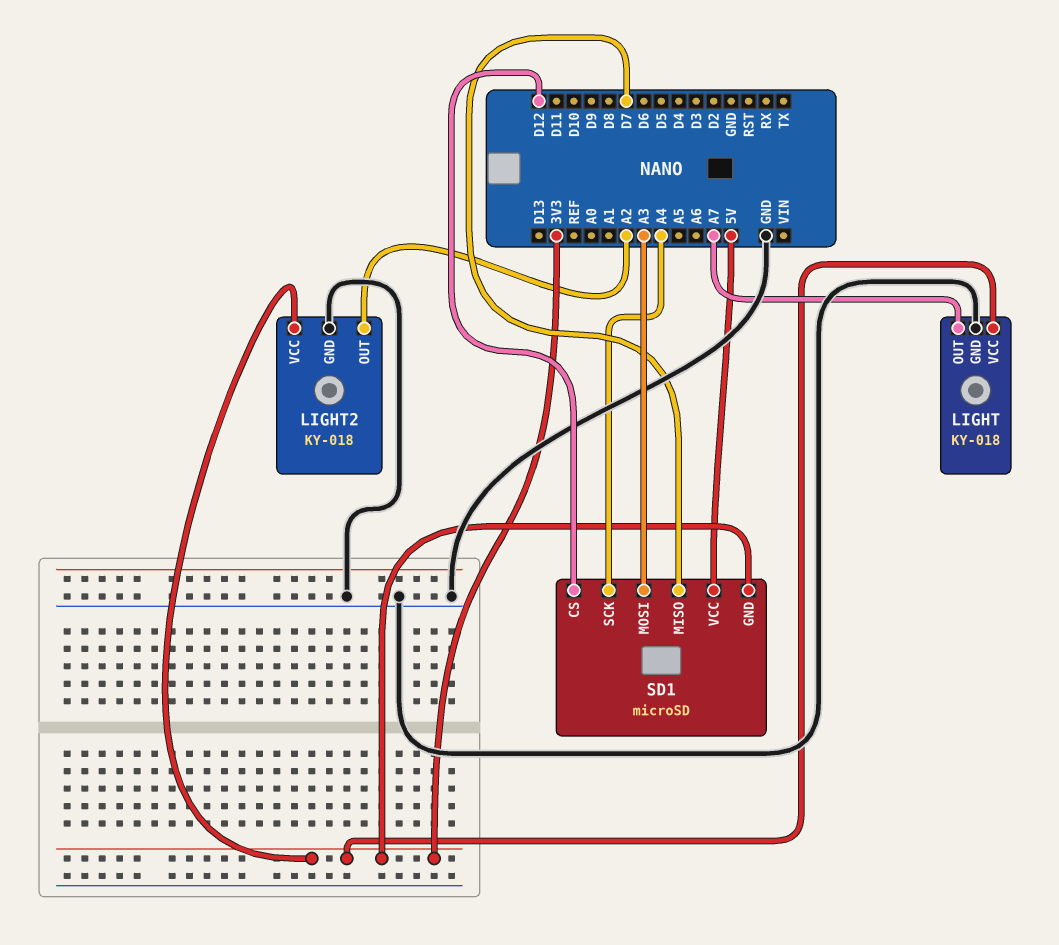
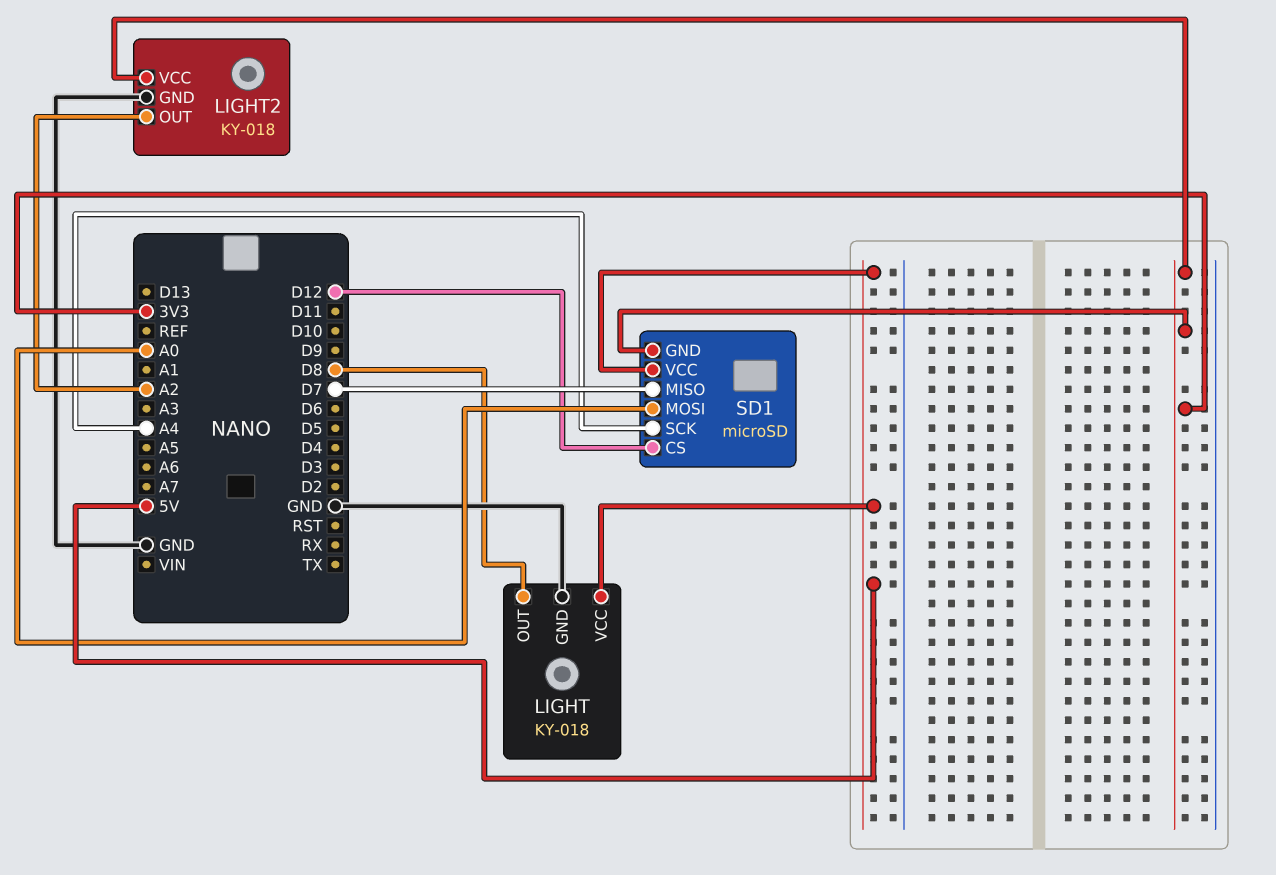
LIGHT pin OUT: A7 -> D8
LIGHT pin VCC: 3V3 -> 5V
SD1 pin MOSI: A3 -> A0

